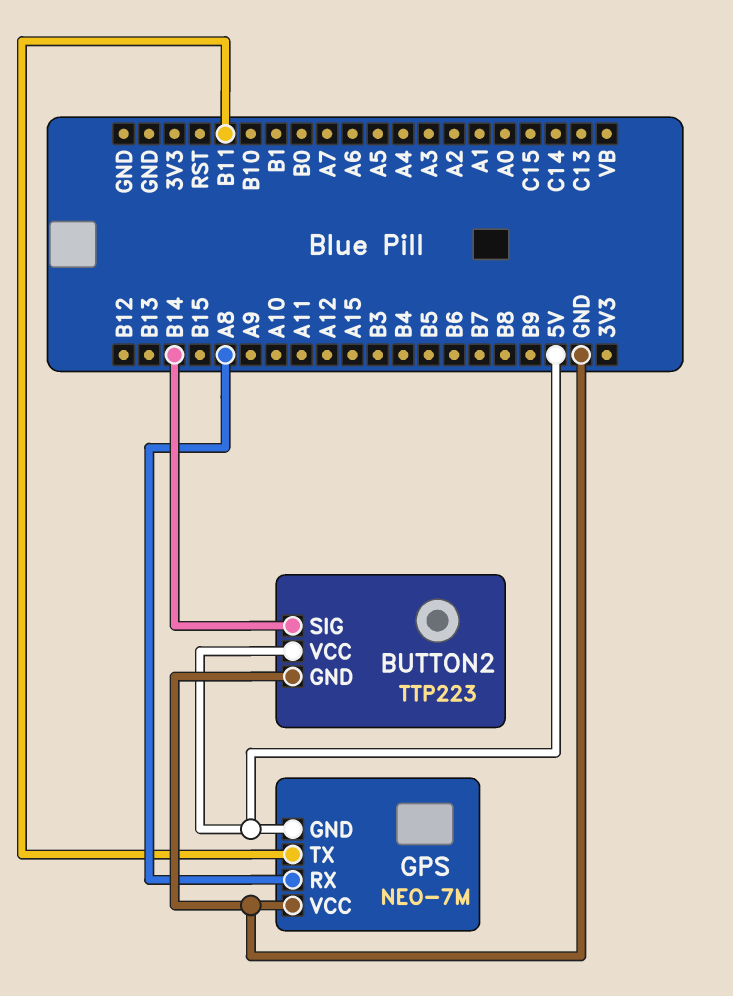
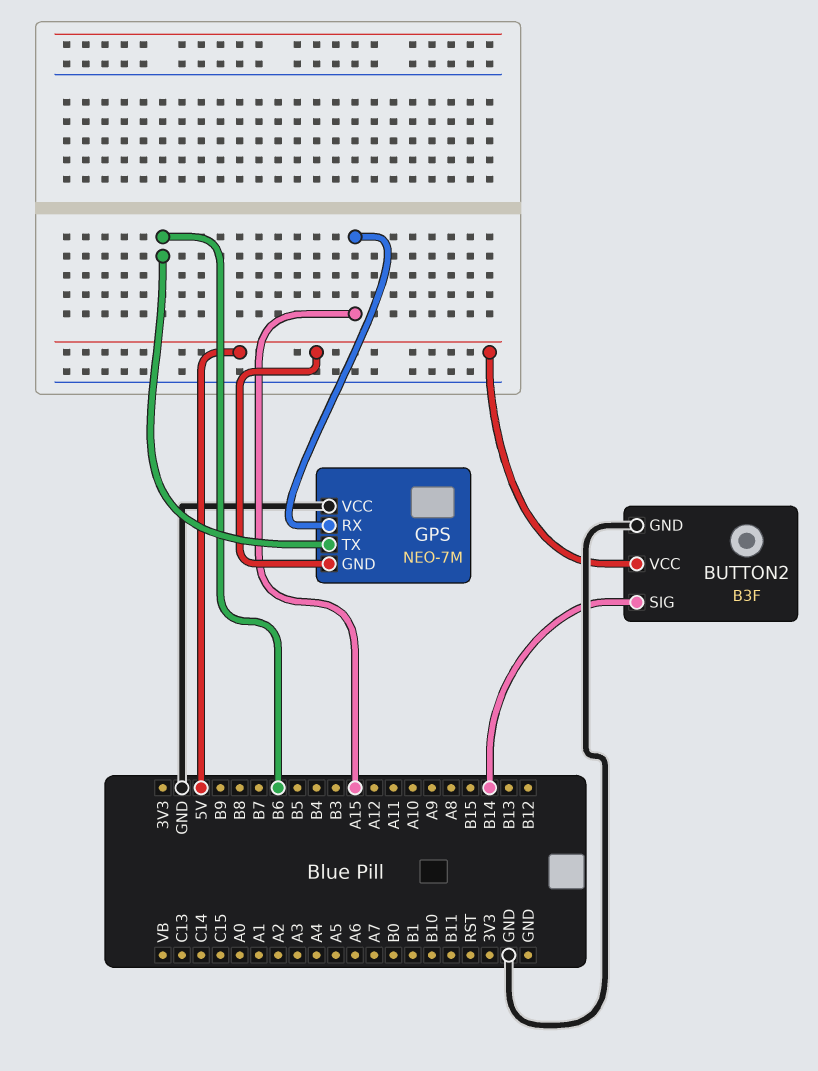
BUTTON2: TTP223 -> B3F
GPS pin RX: A8 -> A15
GPS pin TX: B11 -> B6

